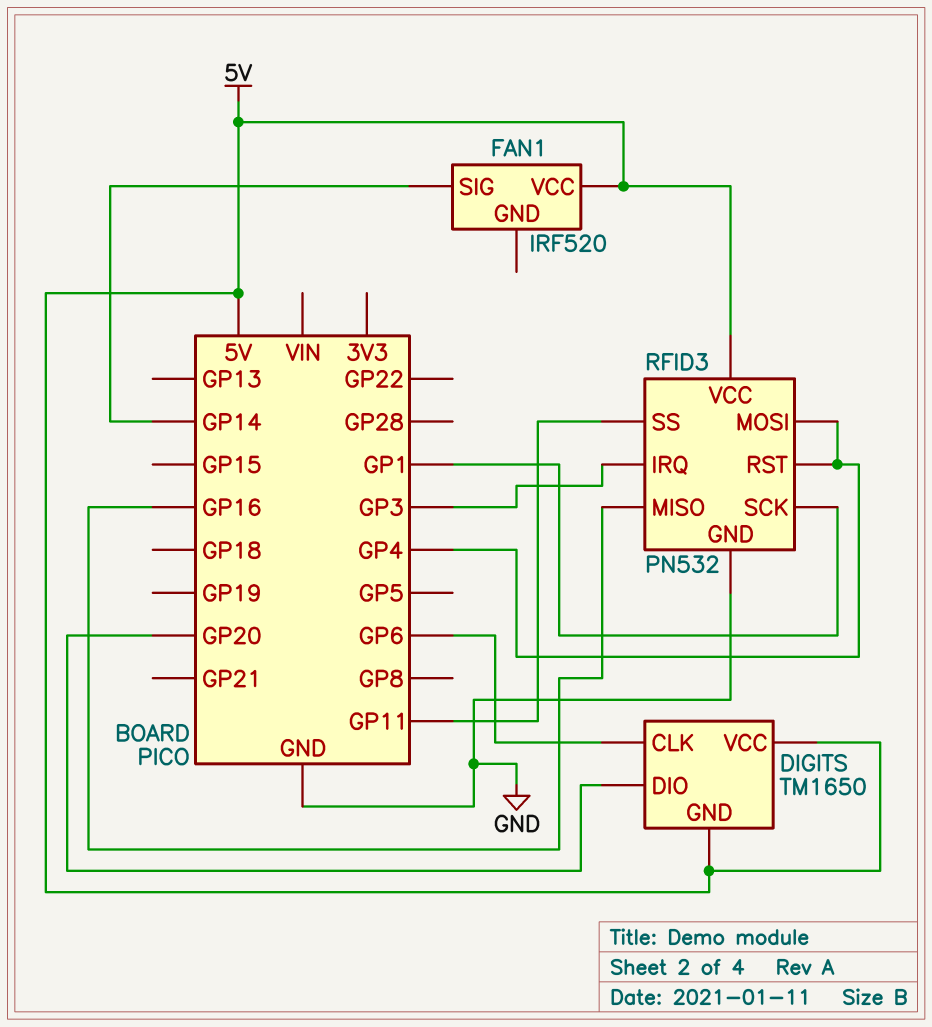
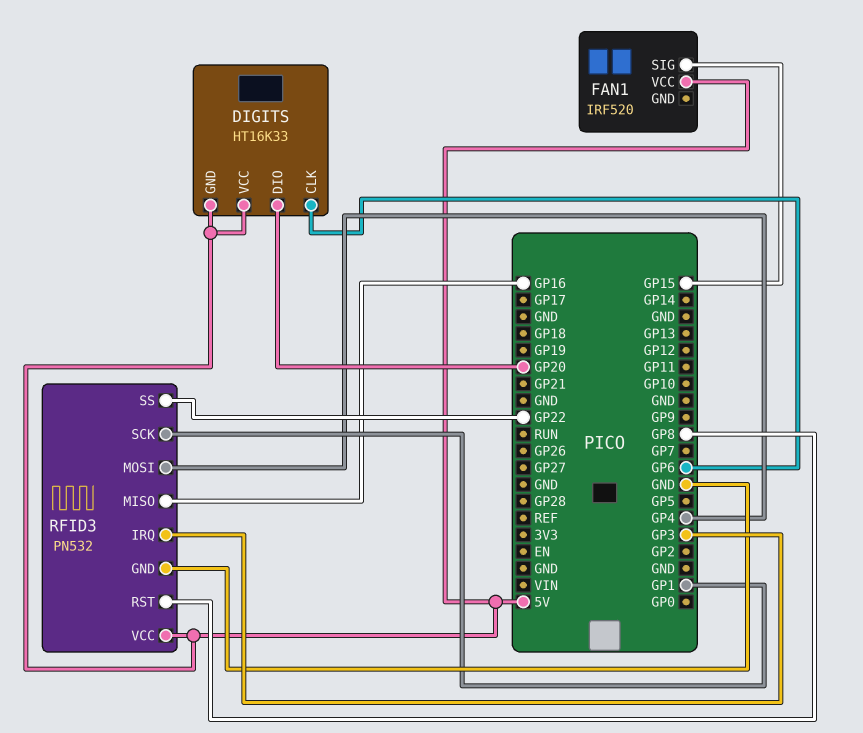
DIGITS: TM1650 -> HT16K33
FAN1 pin SIG: GP14 -> GP15
RFID3 pin RST: GP4 -> GP8
RFID3 pin SS: GP11 -> GP22

